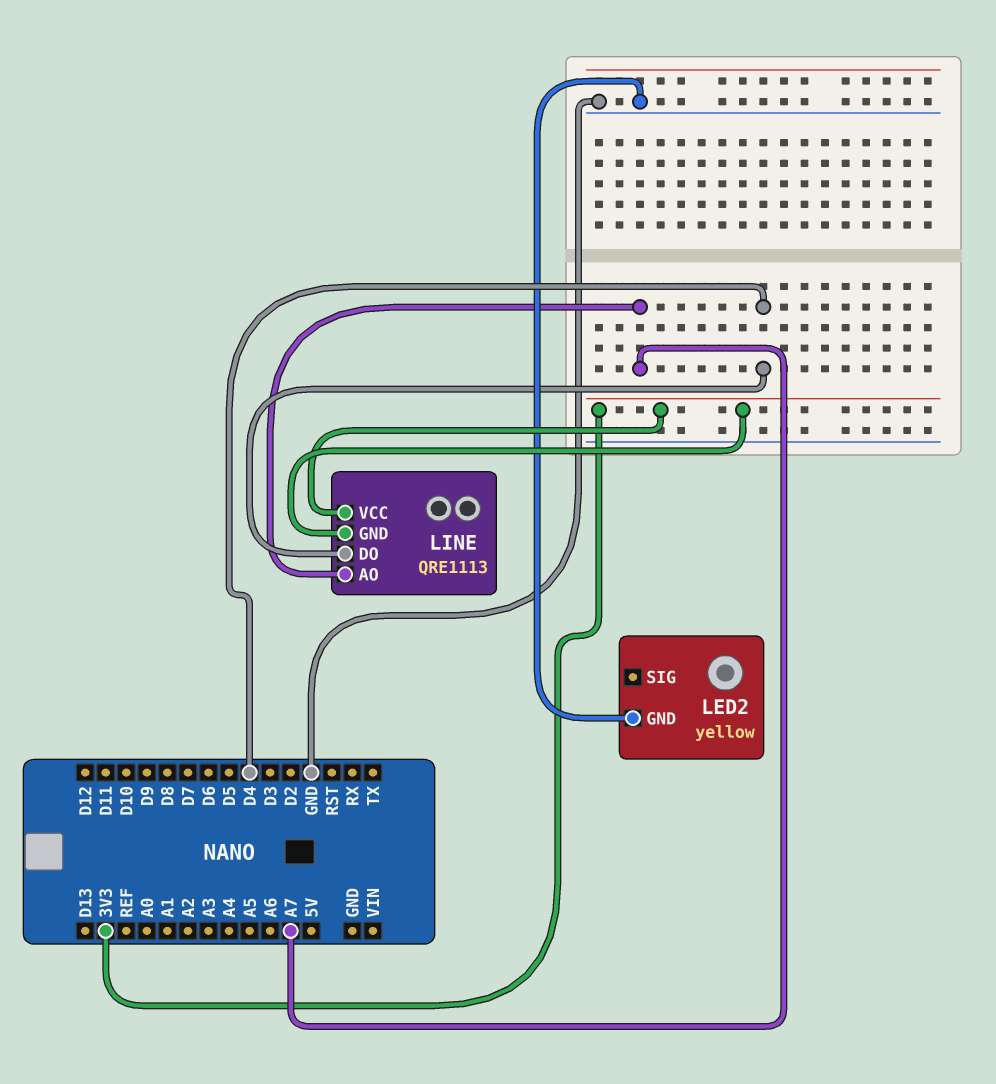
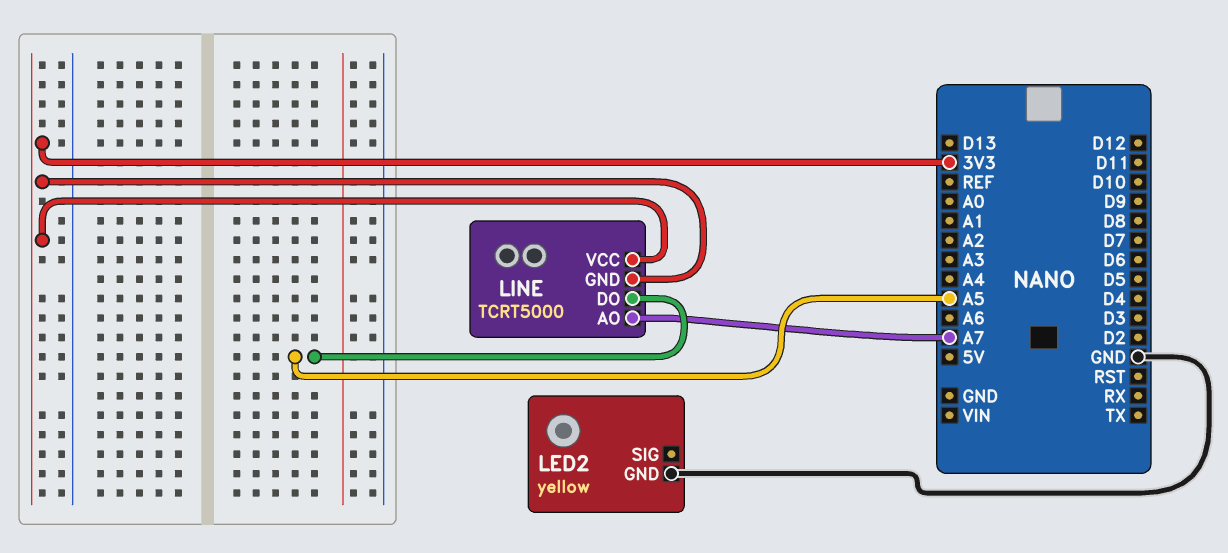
LINE: QRE1113 -> TCRT5000
LINE pin DO: D4 -> A5

